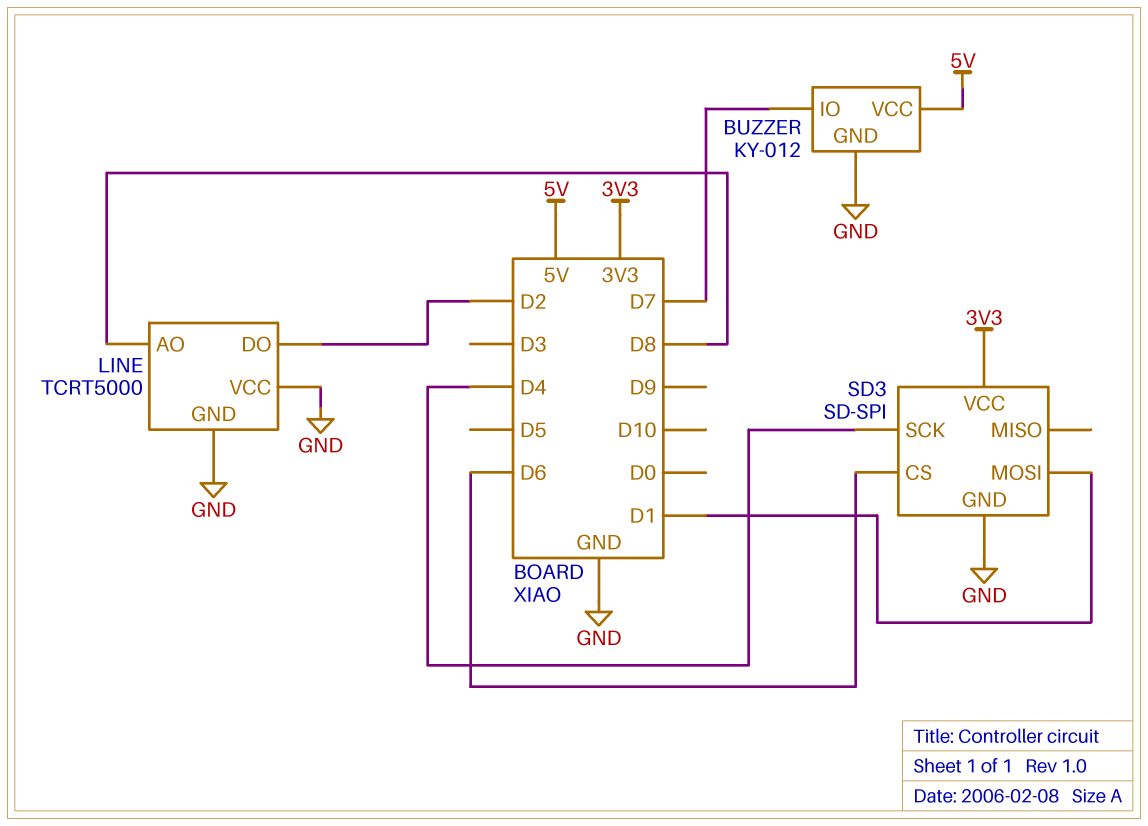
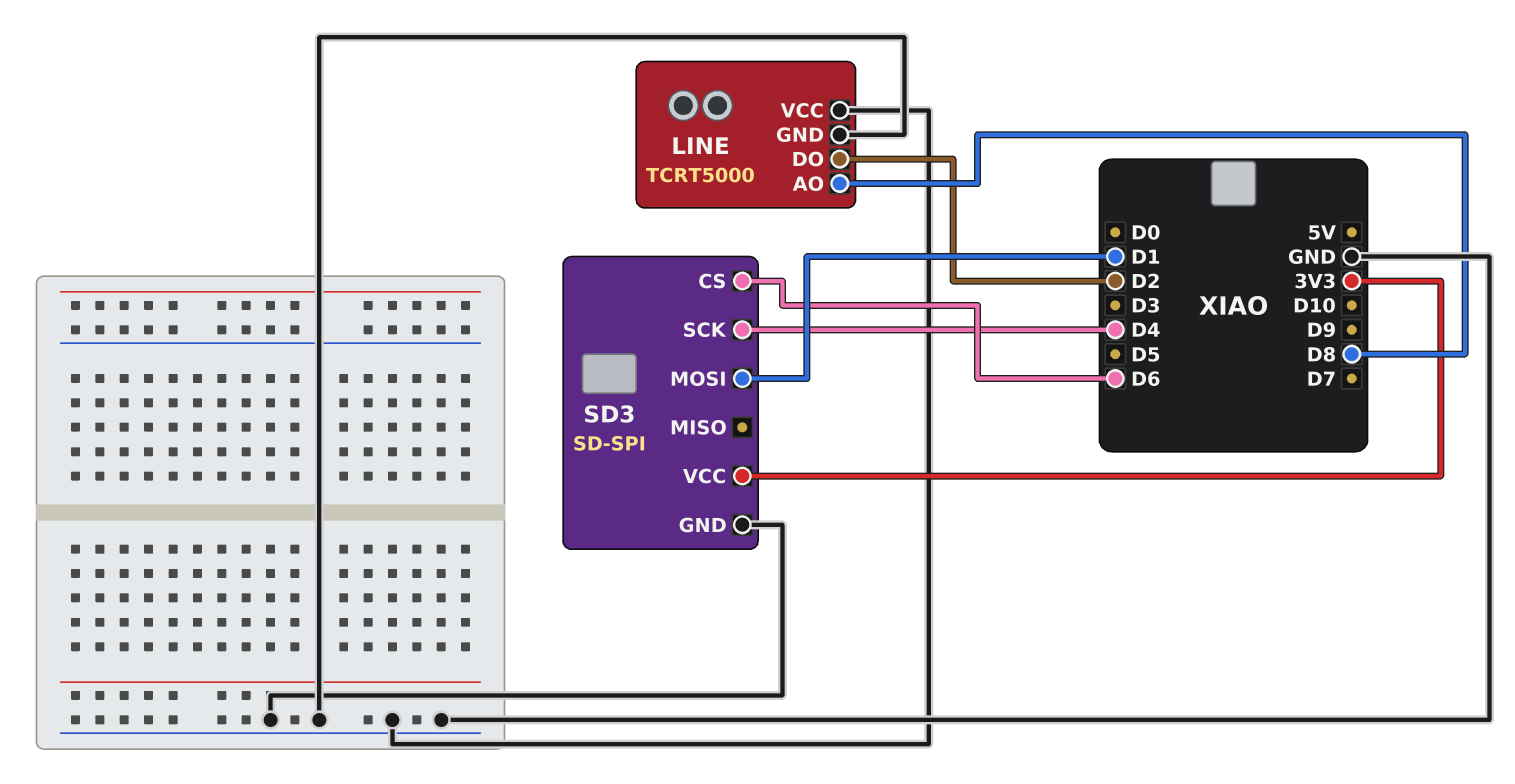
BUZZER: KY-012 -> none
BUZZER pin GND: GND -> none
BUZZER pin IO: D7 -> none
BUZZER pin VCC: 5V -> none

